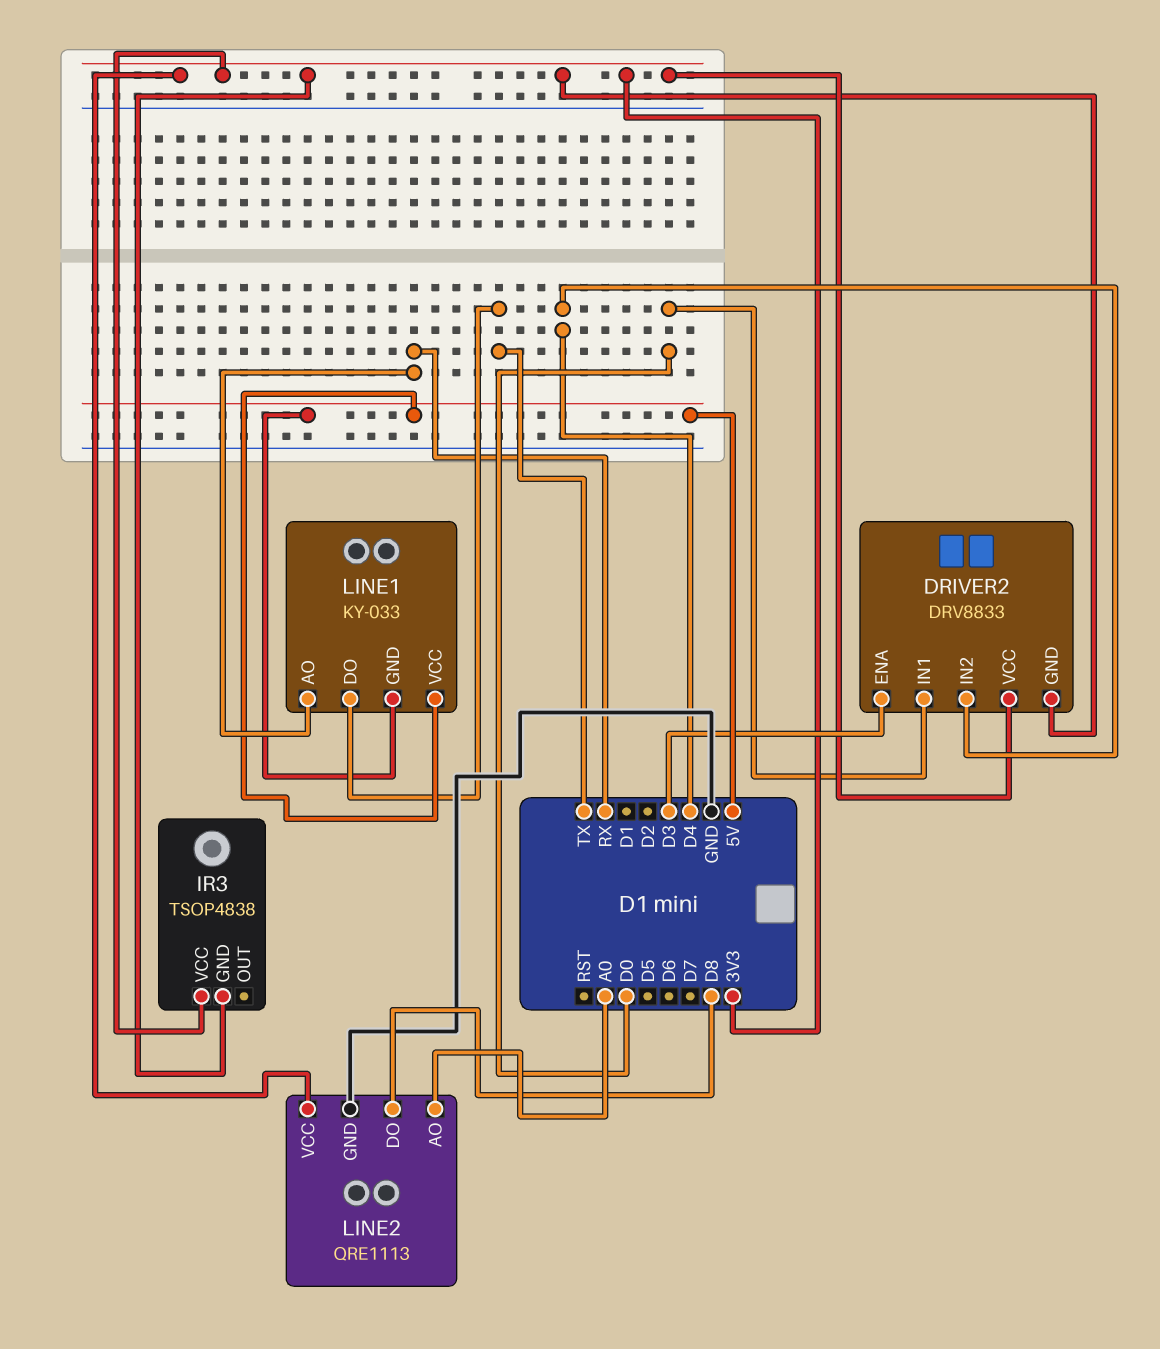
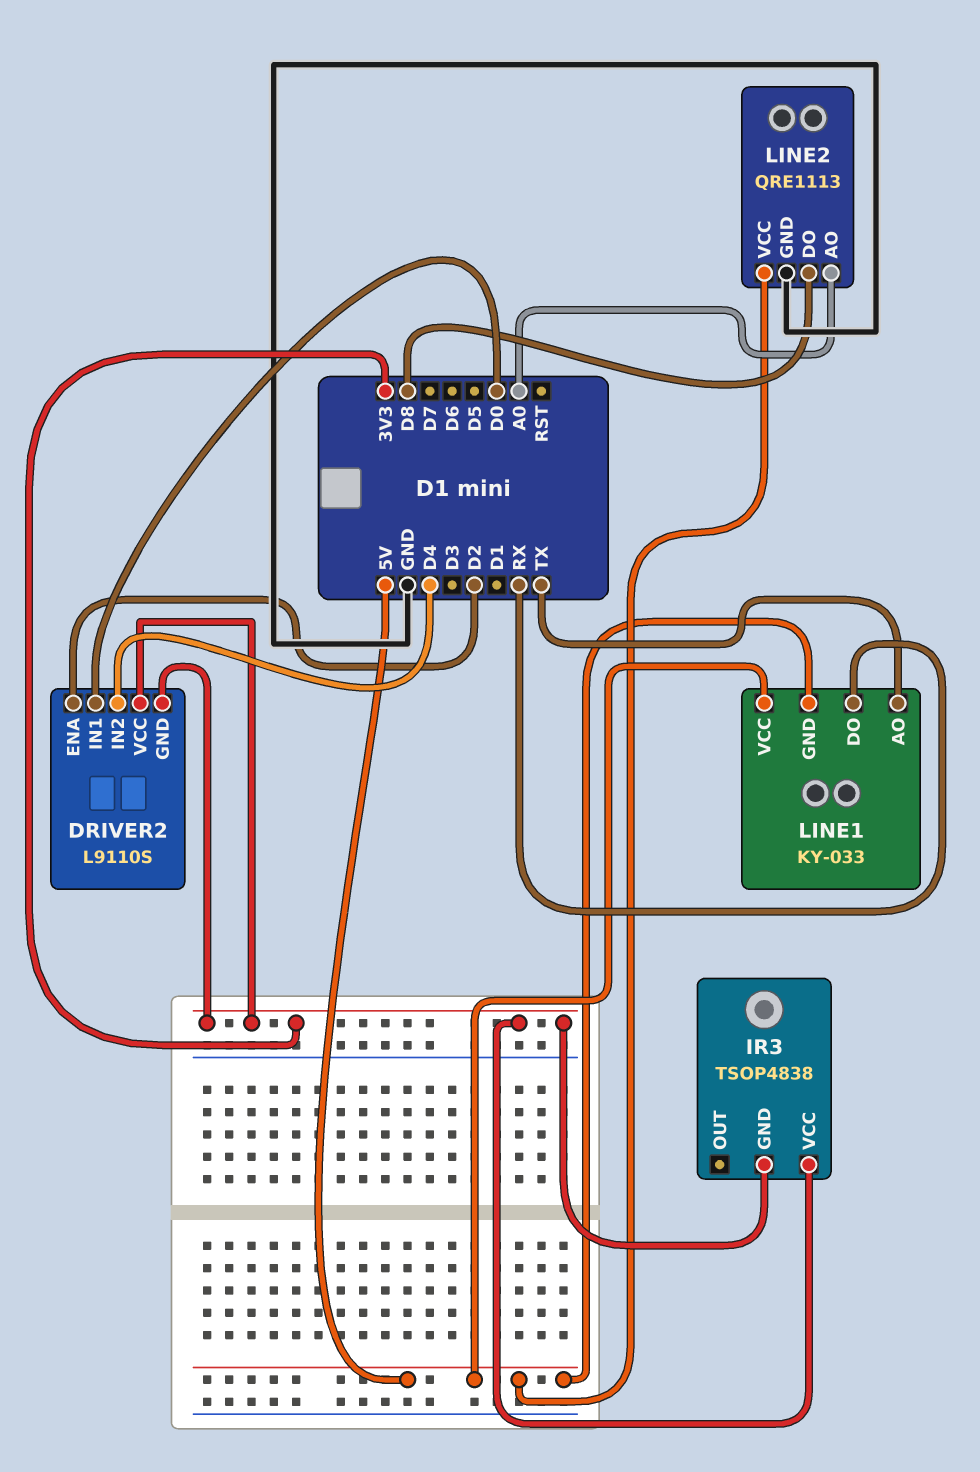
DRIVER2: DRV8833 -> L9110S
DRIVER2 pin ENA: D3 -> D2
LINE1 pin AO: RX -> TX
LINE1 pin DO: TX -> RX
LINE2 pin VCC: 3V3 -> 5V

